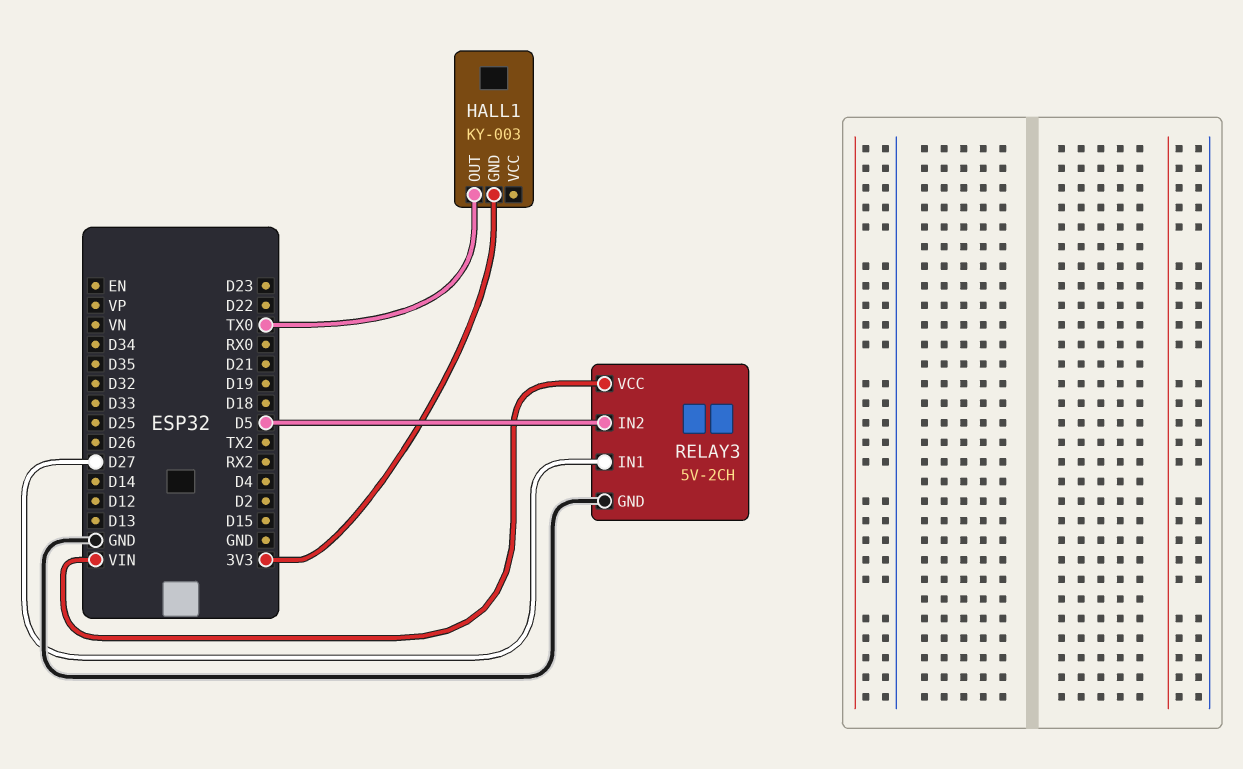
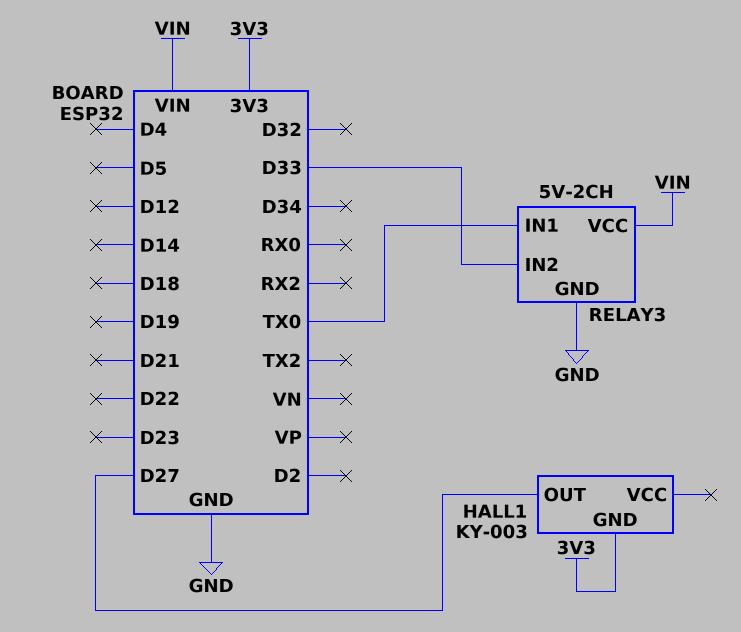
HALL1 pin OUT: TX0 -> D27
RELAY3 pin IN1: D27 -> TX0
RELAY3 pin IN2: D5 -> D33

